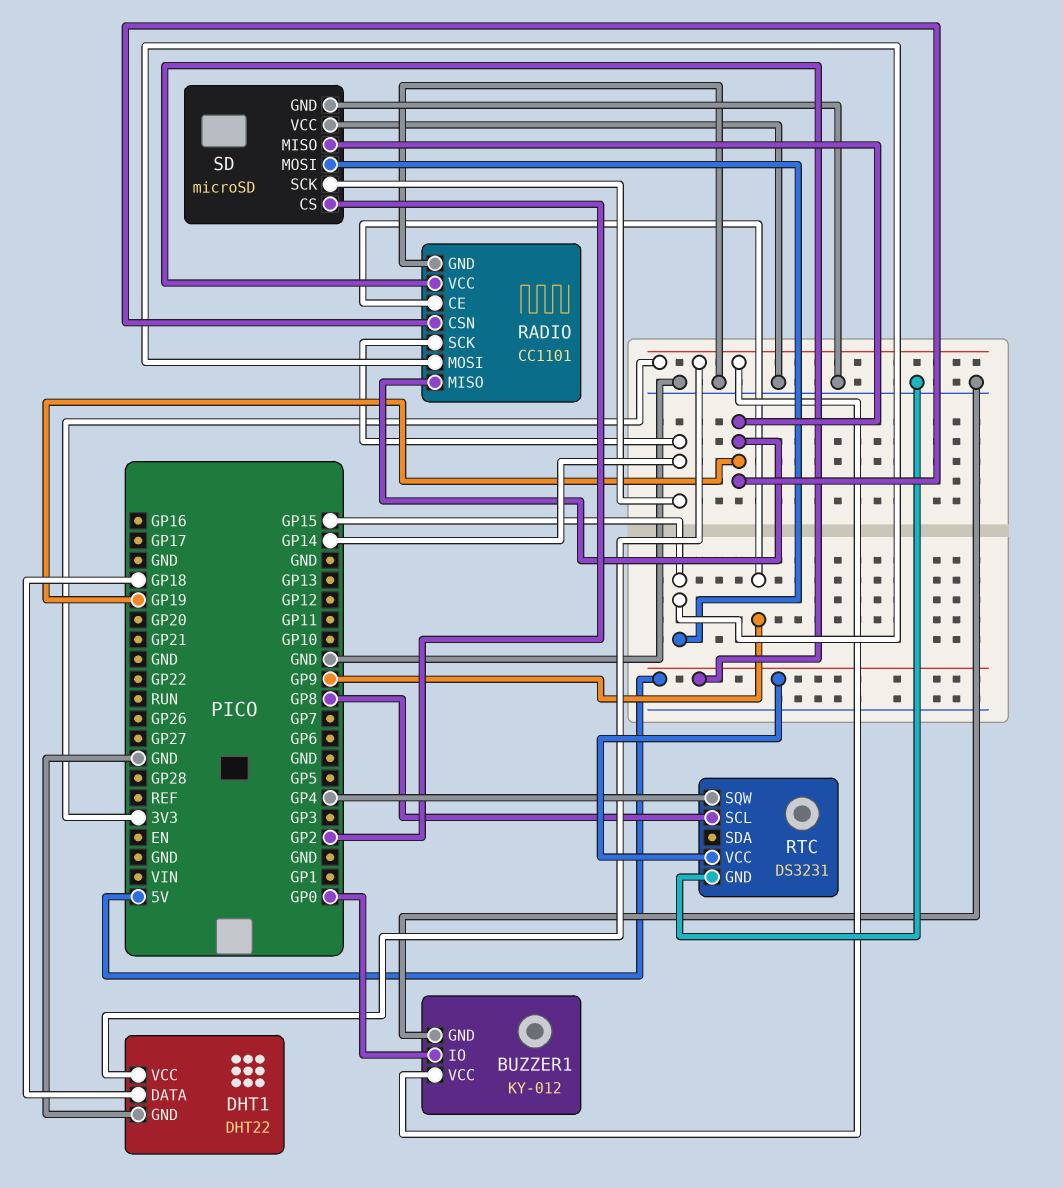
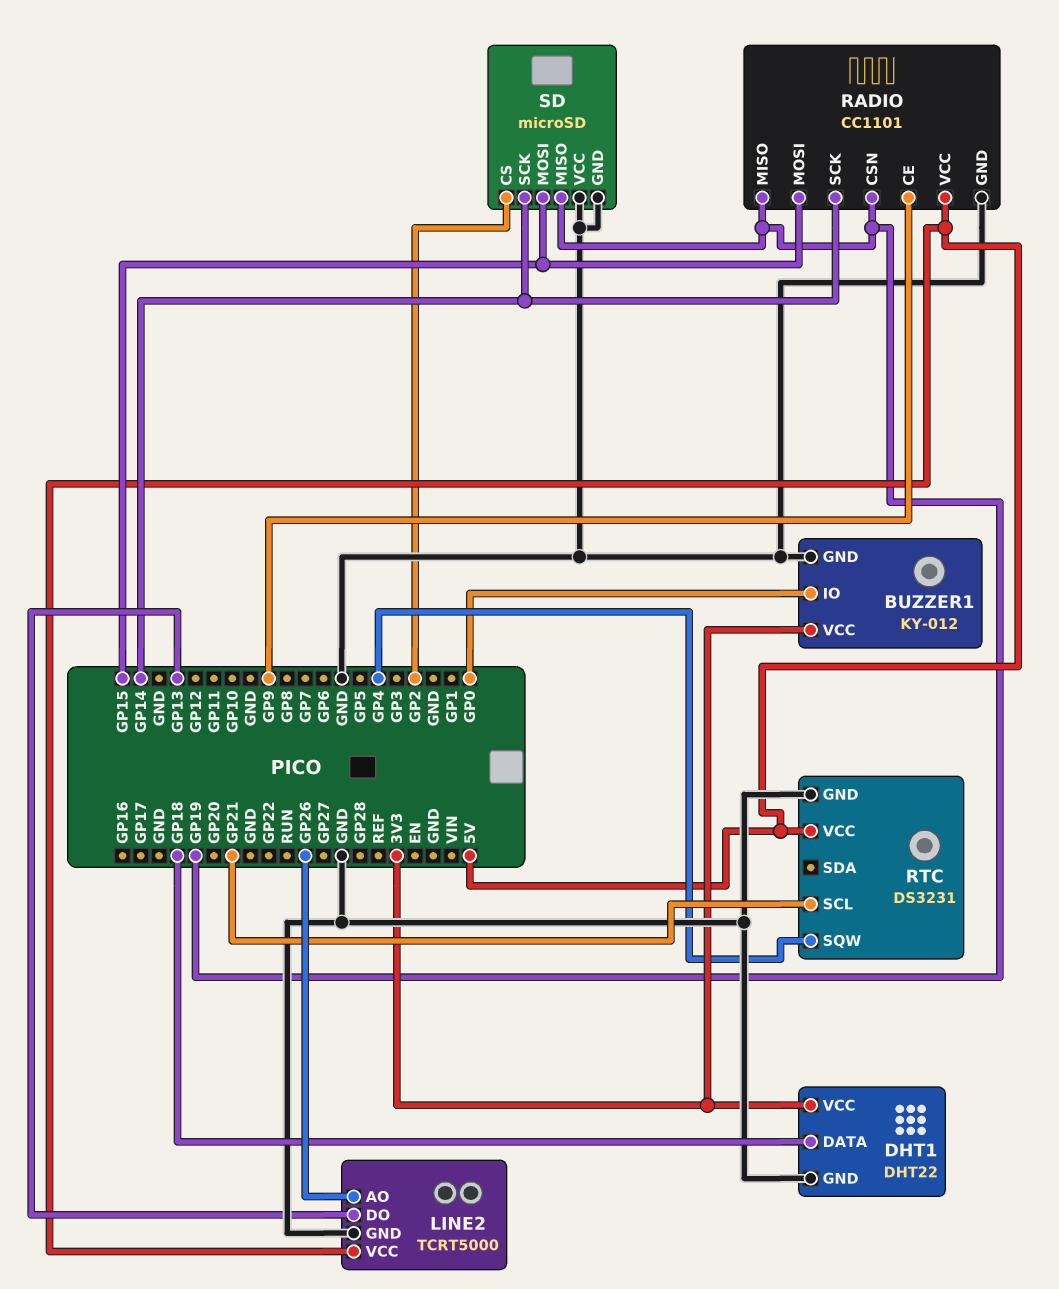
LINE2: none -> TCRT5000
LINE2 pin AO: none -> GP26
LINE2 pin DO: none -> GP13
LINE2 pin GND: none -> GND
LINE2 pin VCC: none -> 5V
RTC pin SCL: GP8 -> GP21

